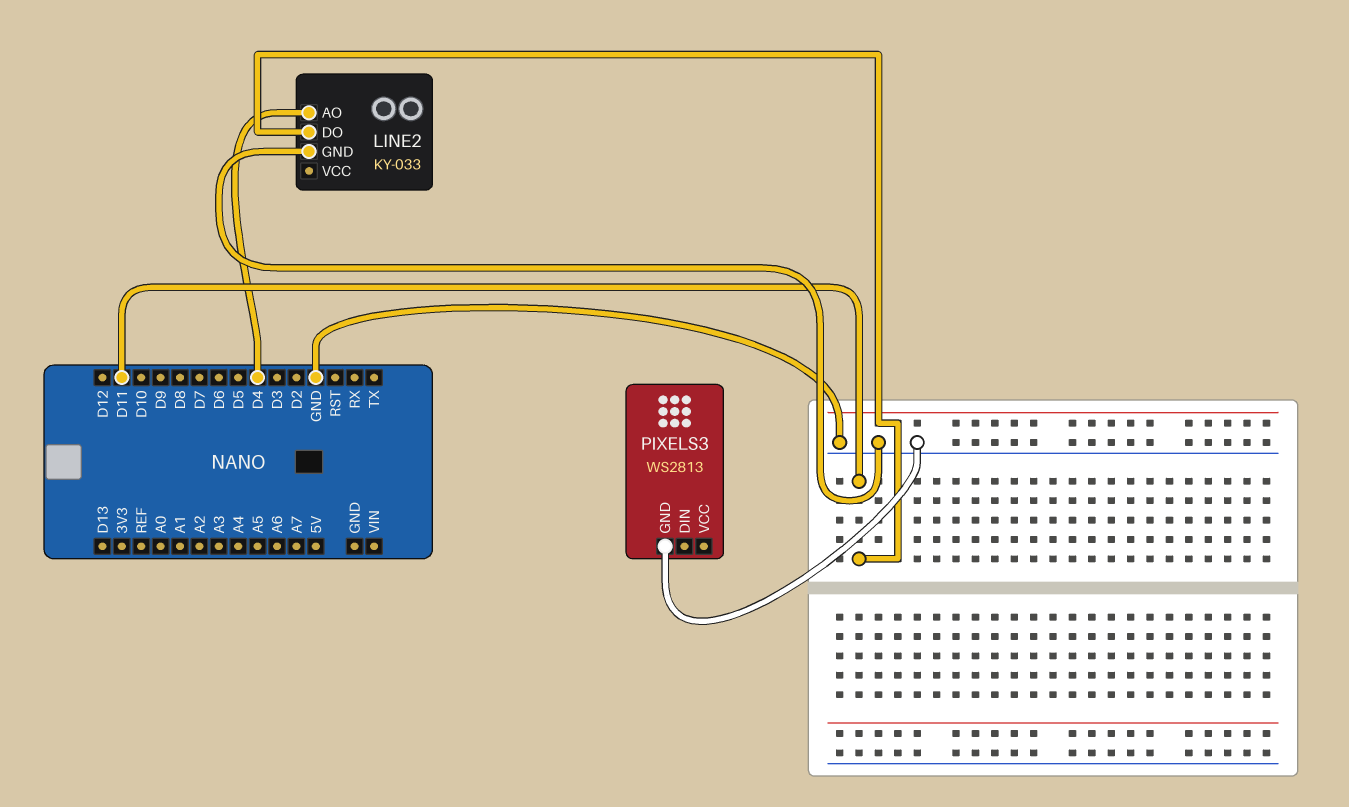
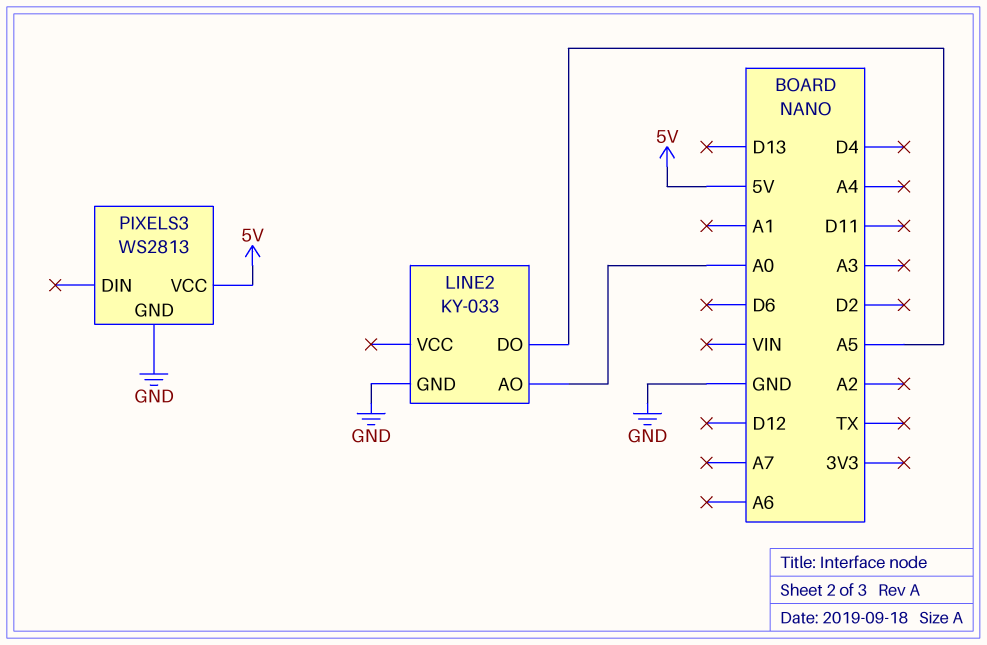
LINE2 pin AO: D4 -> A0
LINE2 pin DO: D11 -> A5
PIXELS3 pin VCC: none -> 5V

